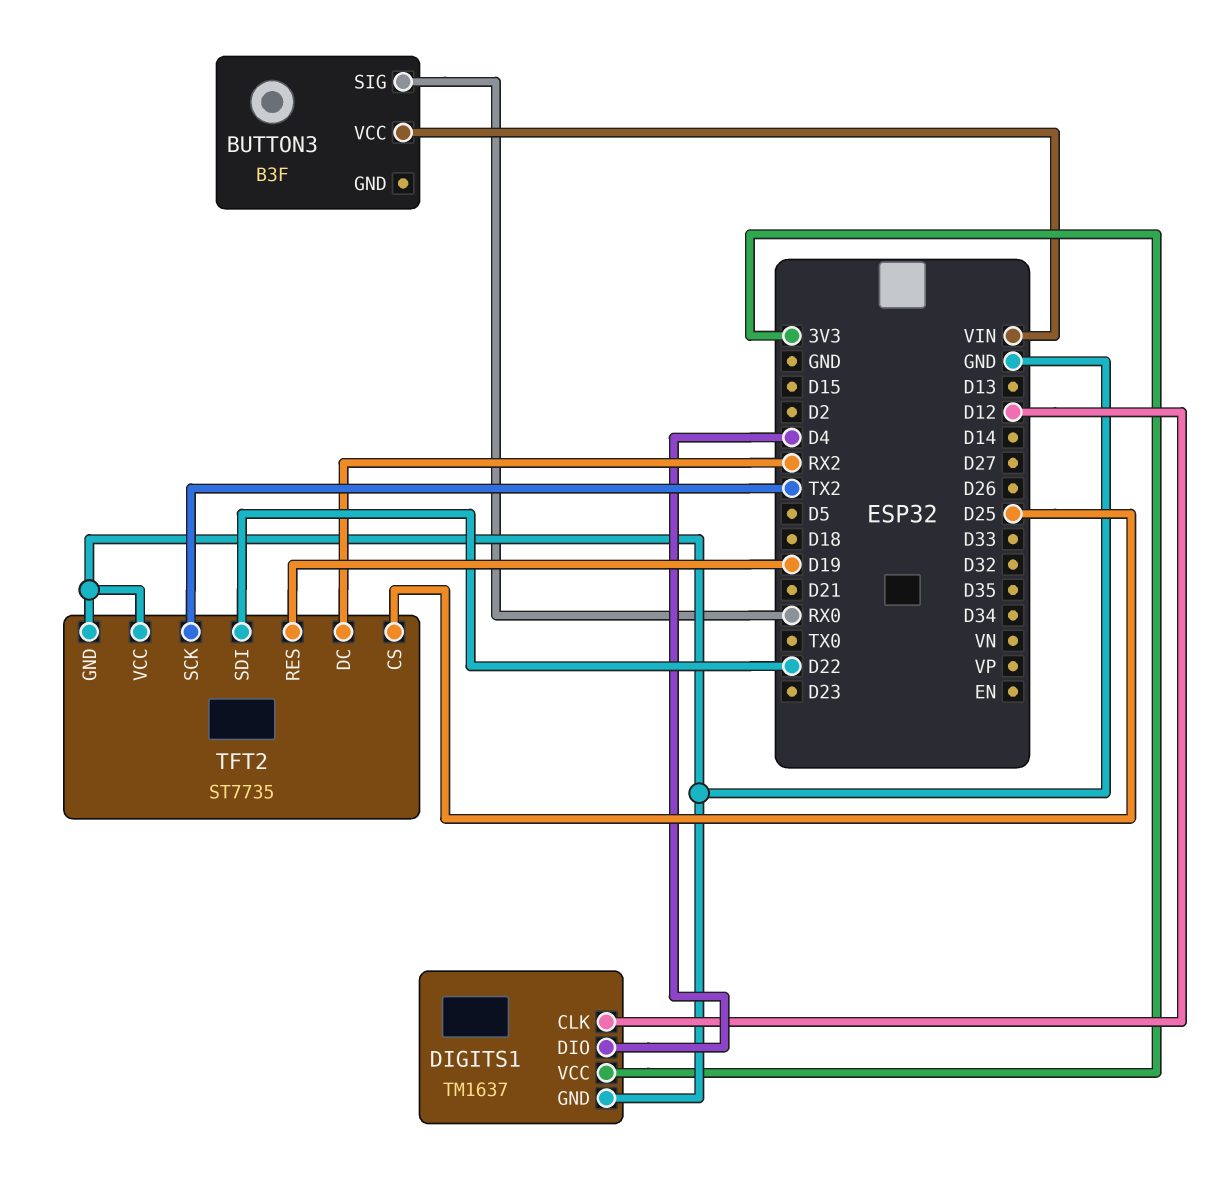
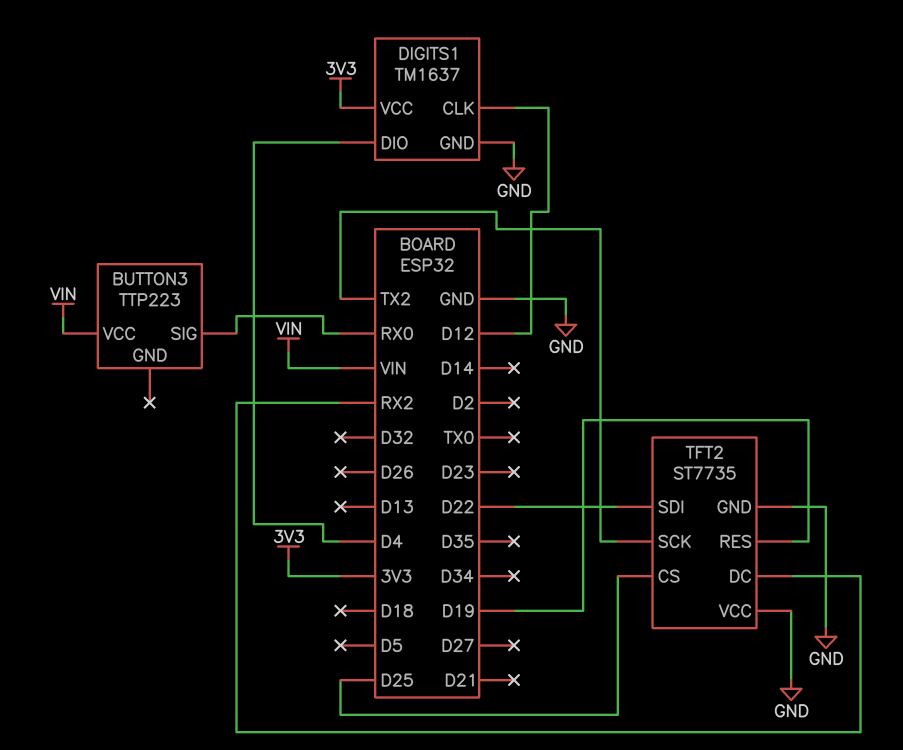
BUTTON3: B3F -> TTP223

